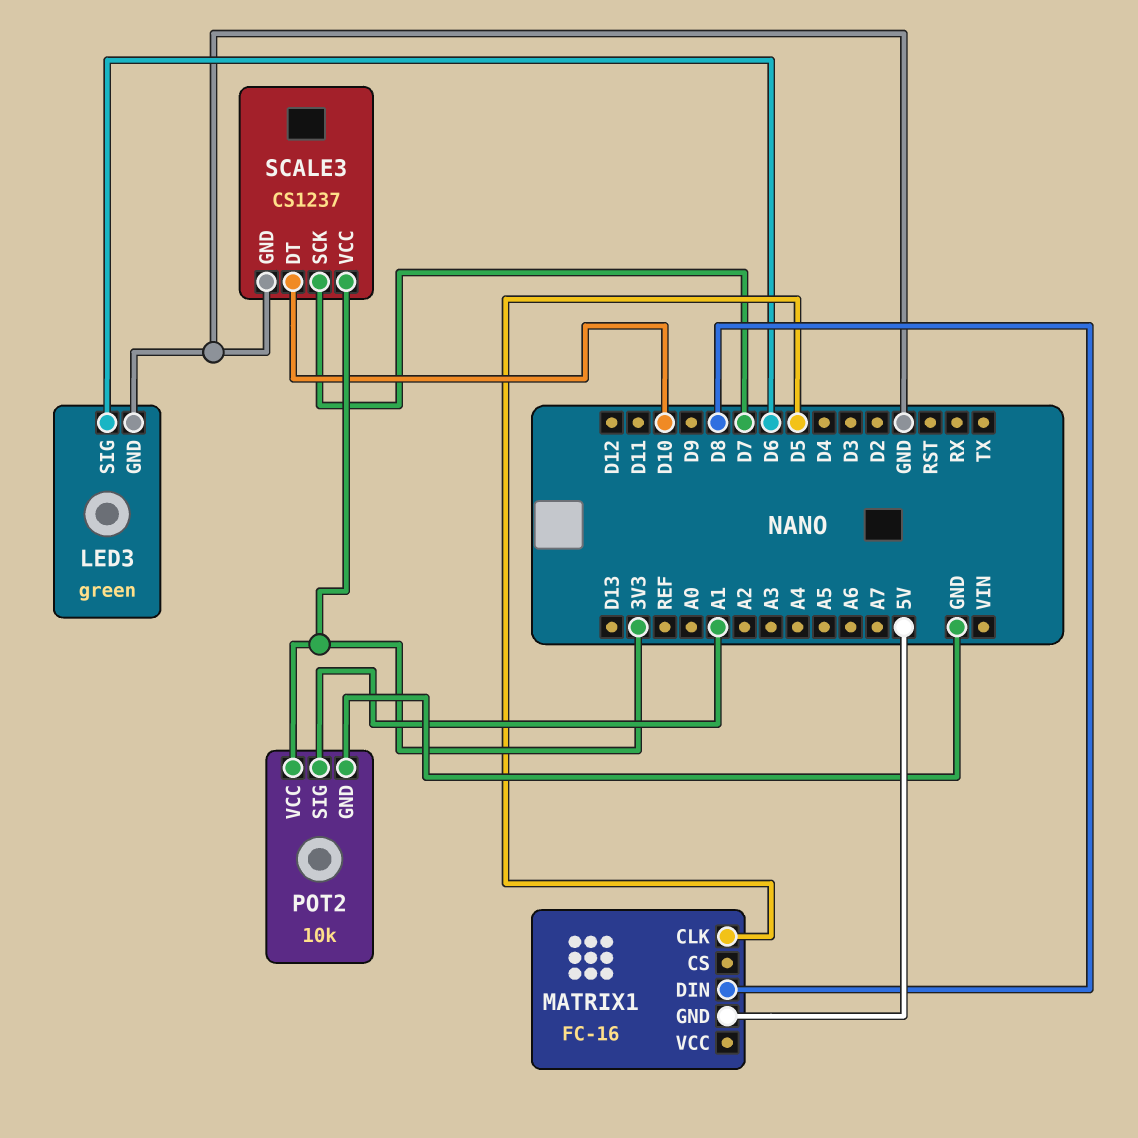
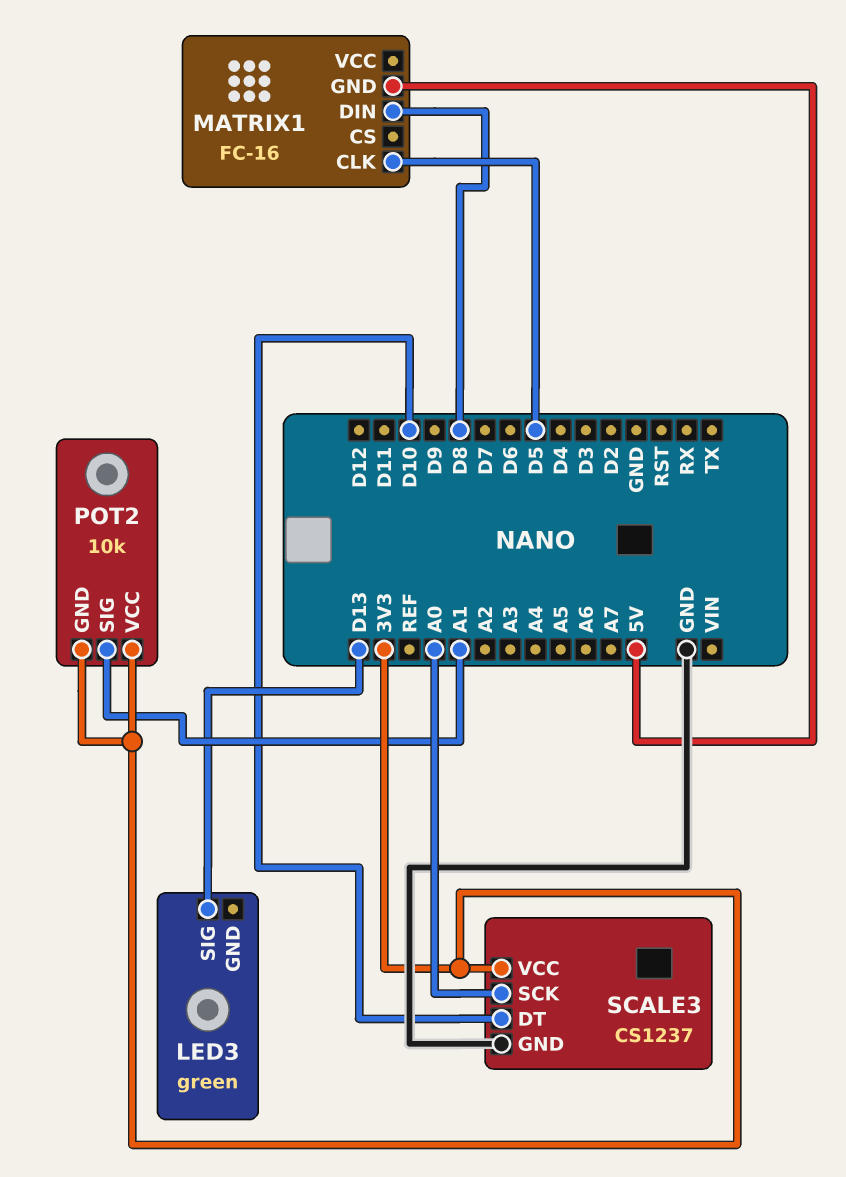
LED3 pin GND: GND -> none
LED3 pin SIG: D6 -> D13
POT2 pin GND: GND -> 3V3
SCALE3 pin SCK: D7 -> A0

